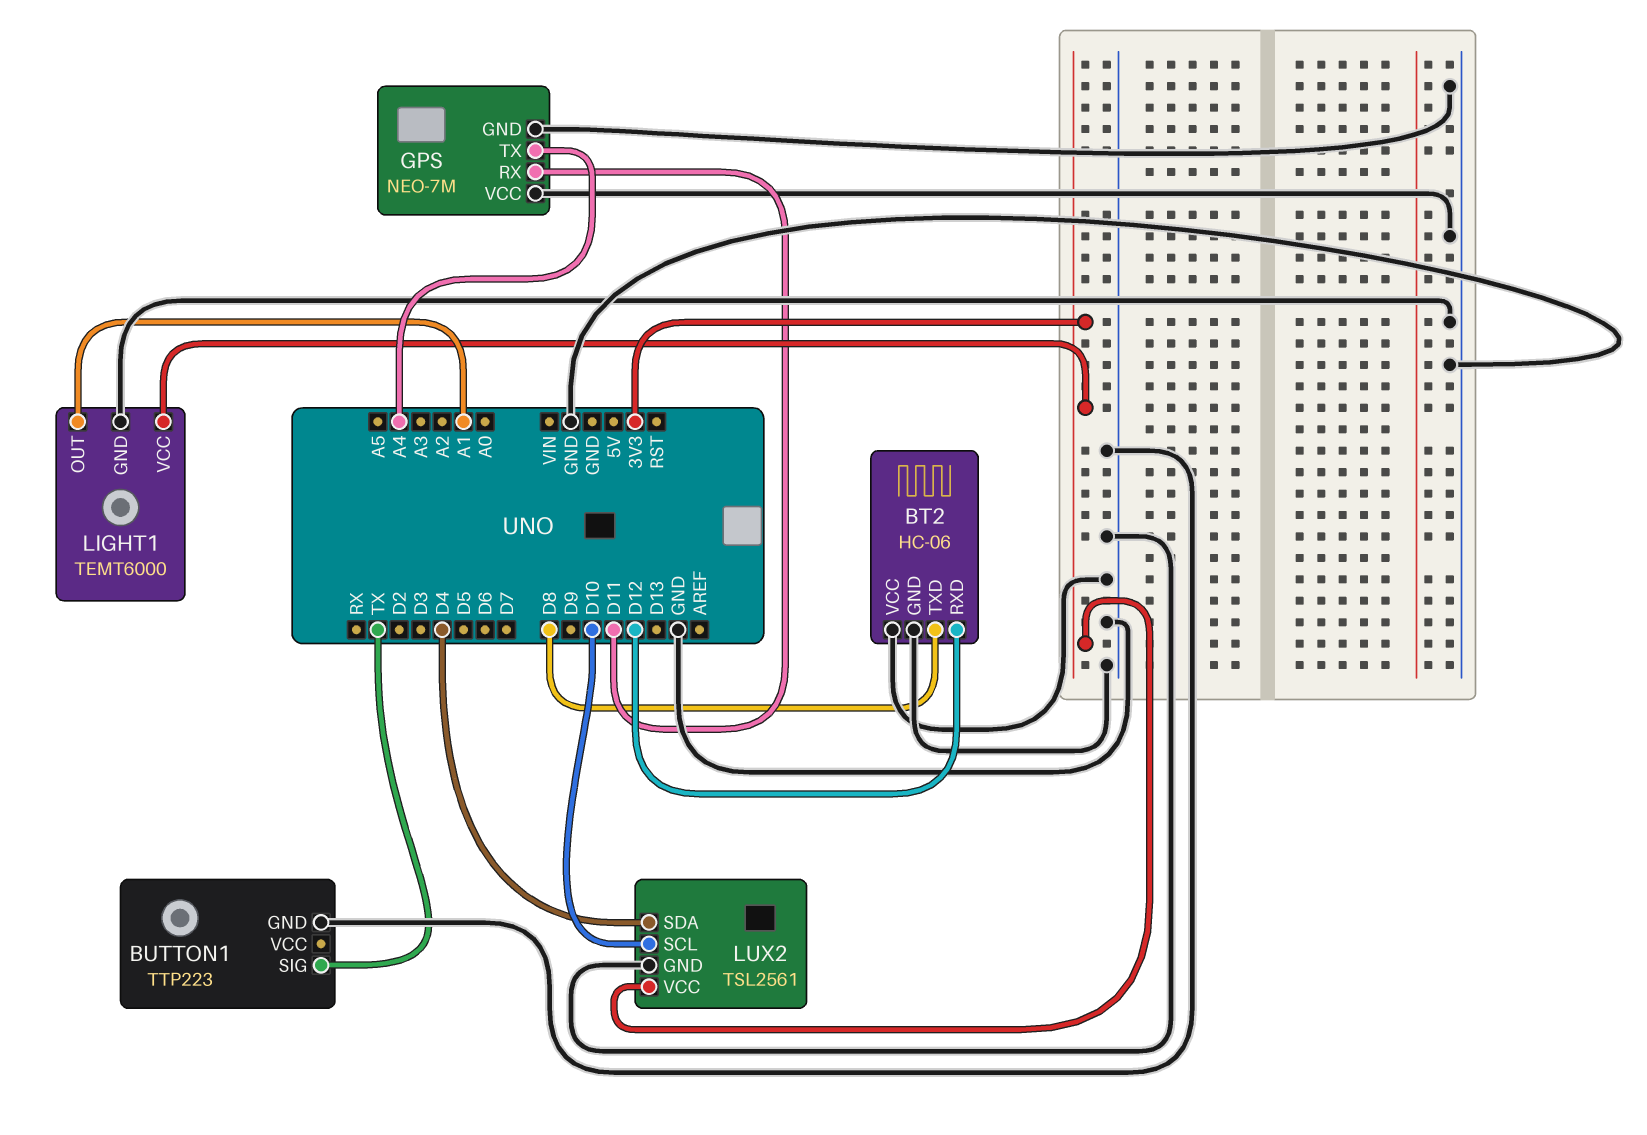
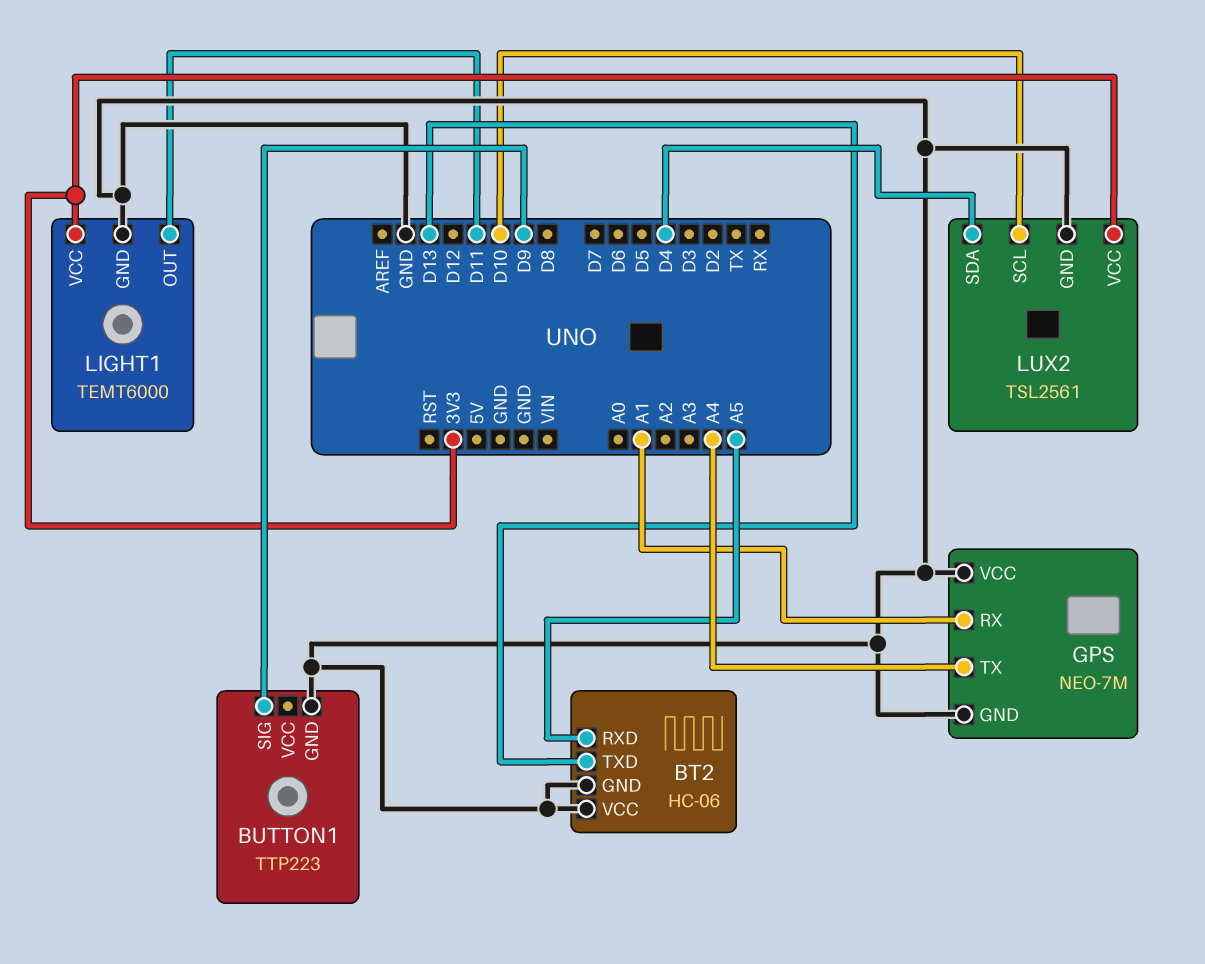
BT2 pin RXD: D12 -> A5
BT2 pin TXD: D8 -> D13
BUTTON1 pin SIG: TX -> D9
GPS pin RX: D11 -> A1
LIGHT1 pin OUT: A1 -> D11

